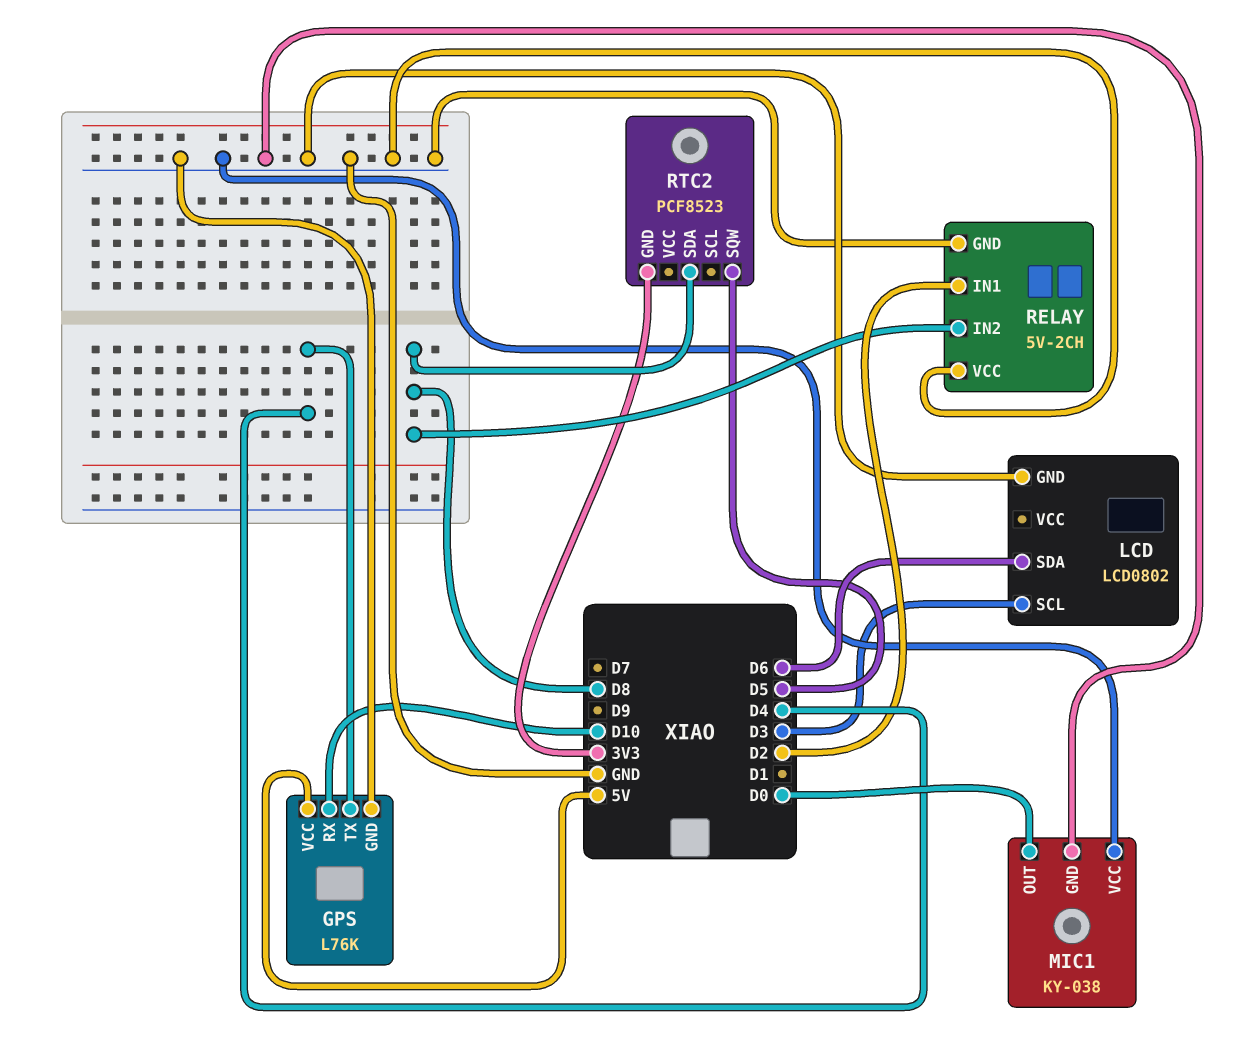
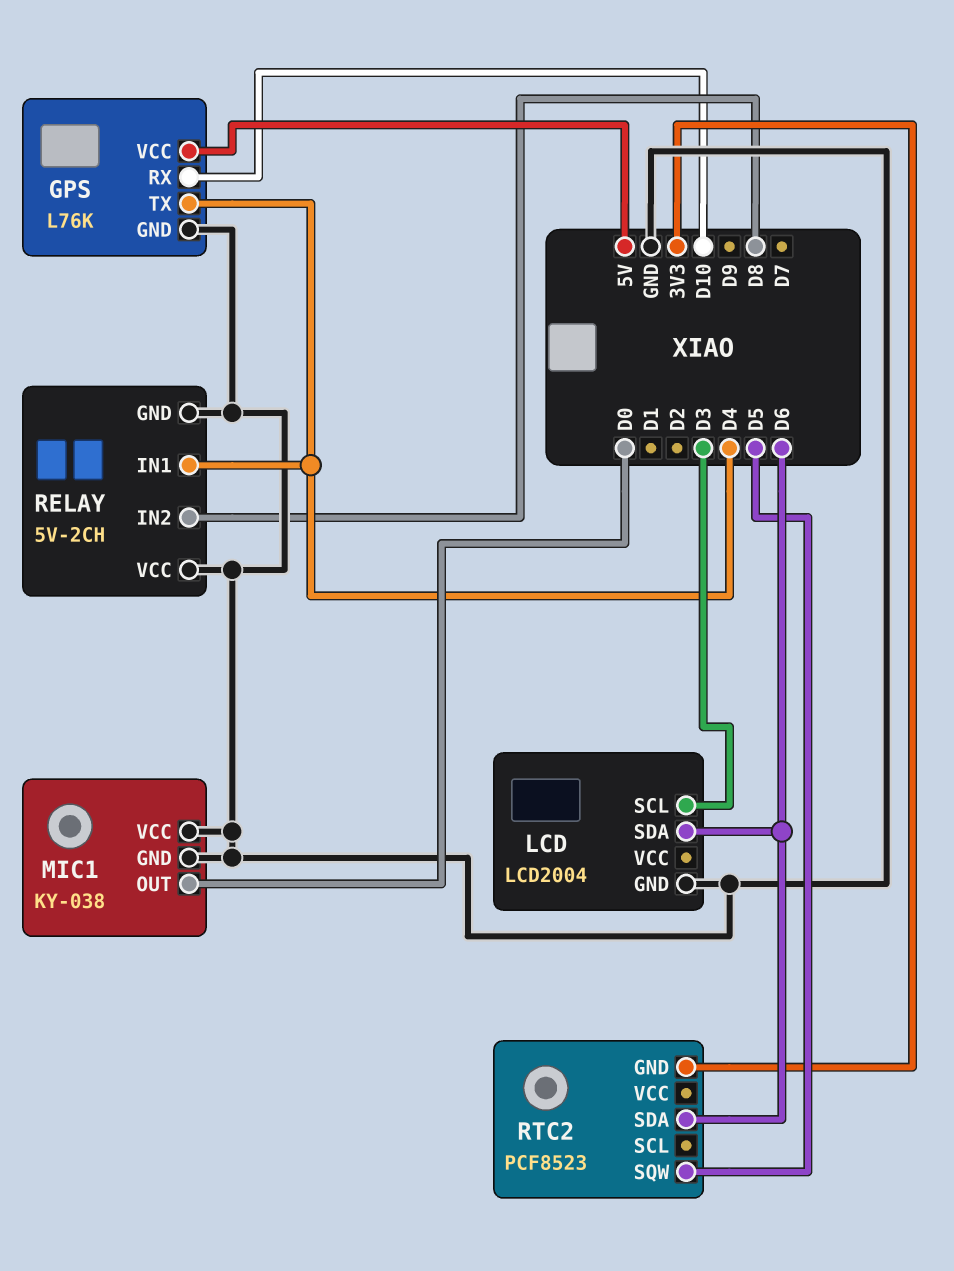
LCD: LCD0802 -> LCD2004
RELAY pin IN1: D2 -> D4
RTC2 pin SDA: D8 -> D6

